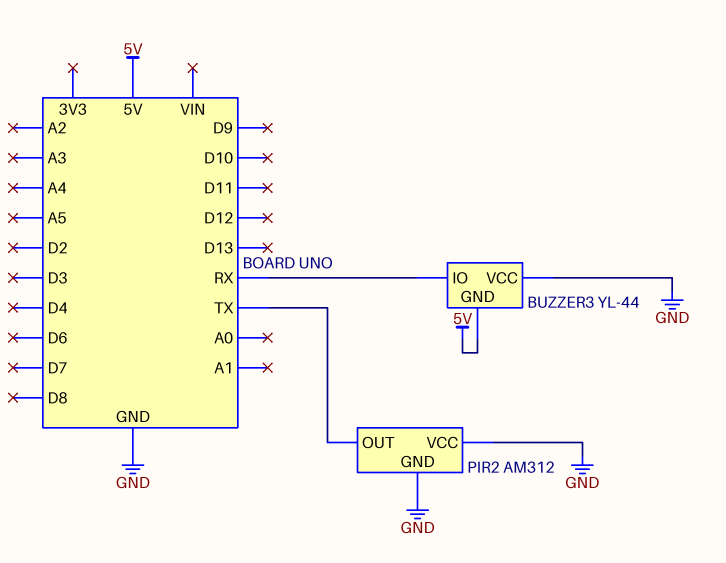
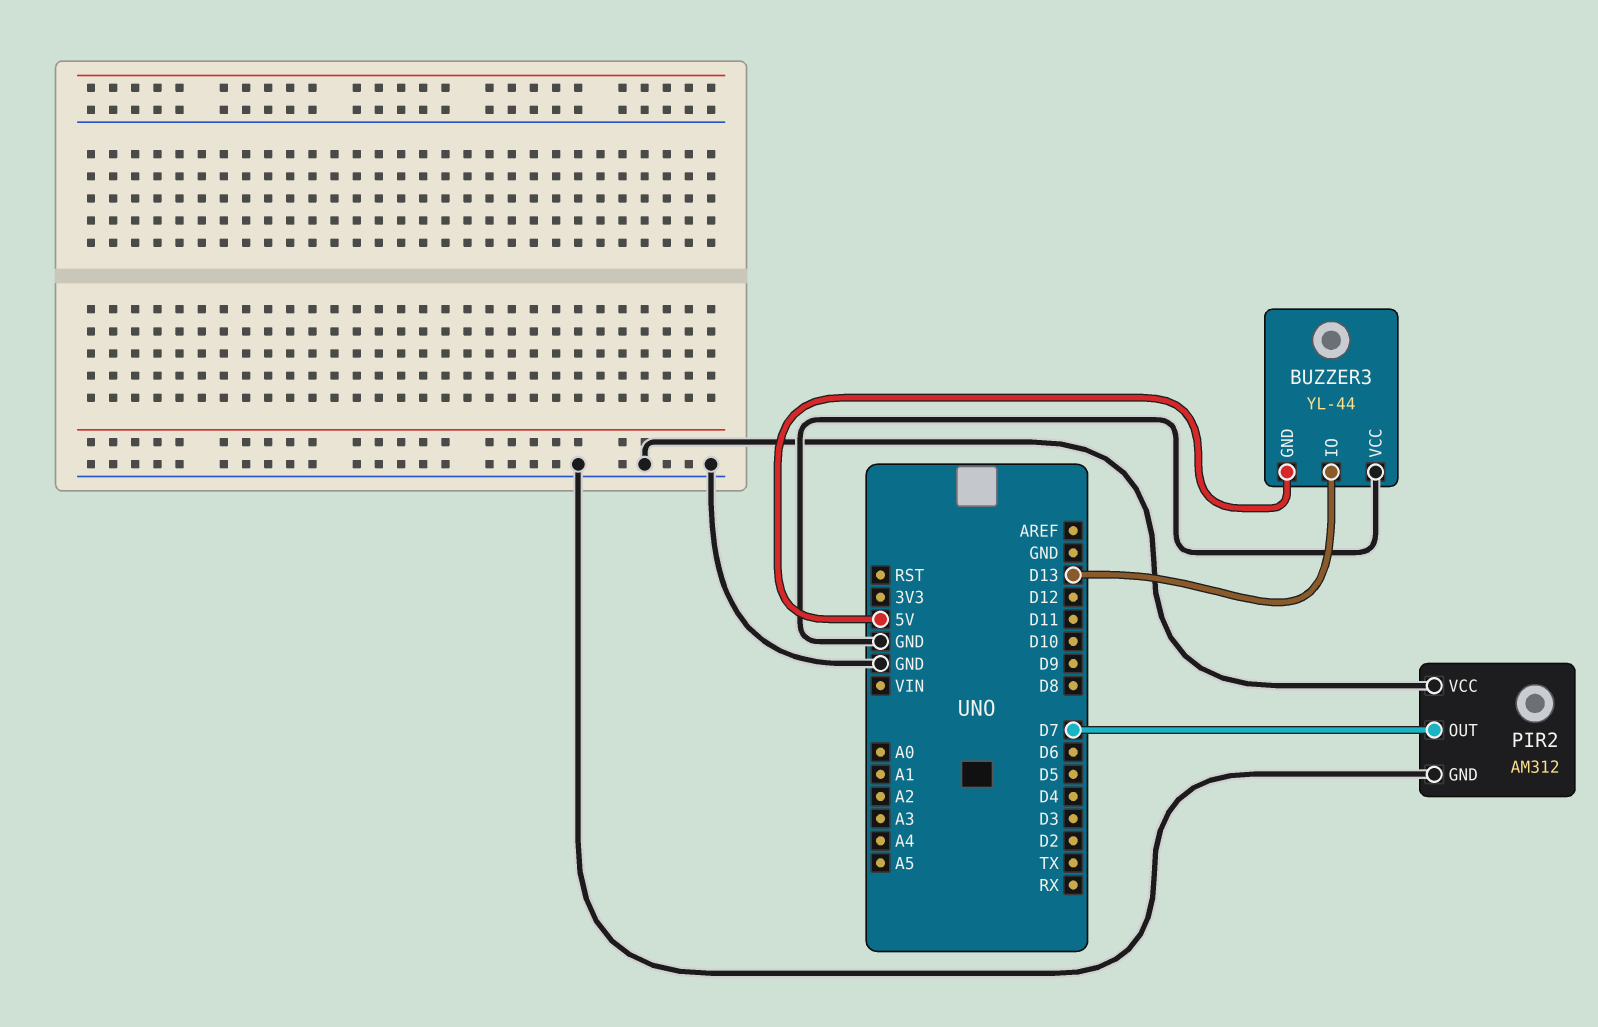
BUZZER3 pin IO: RX -> D13
PIR2 pin OUT: TX -> D7

